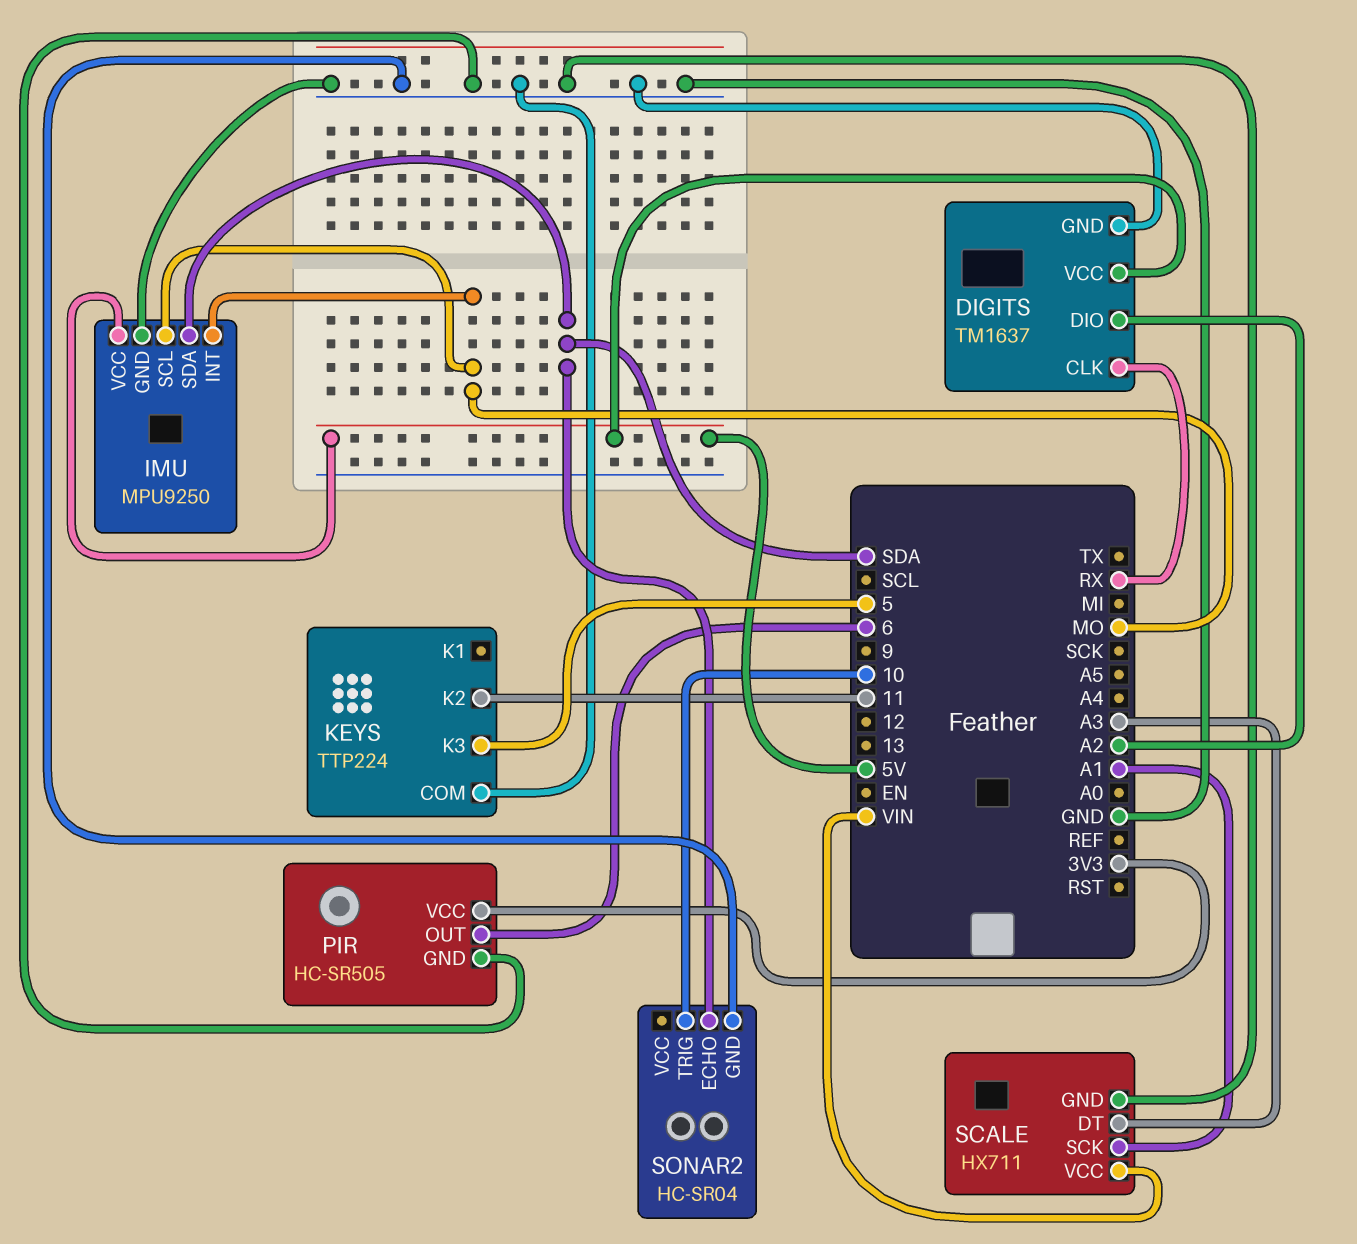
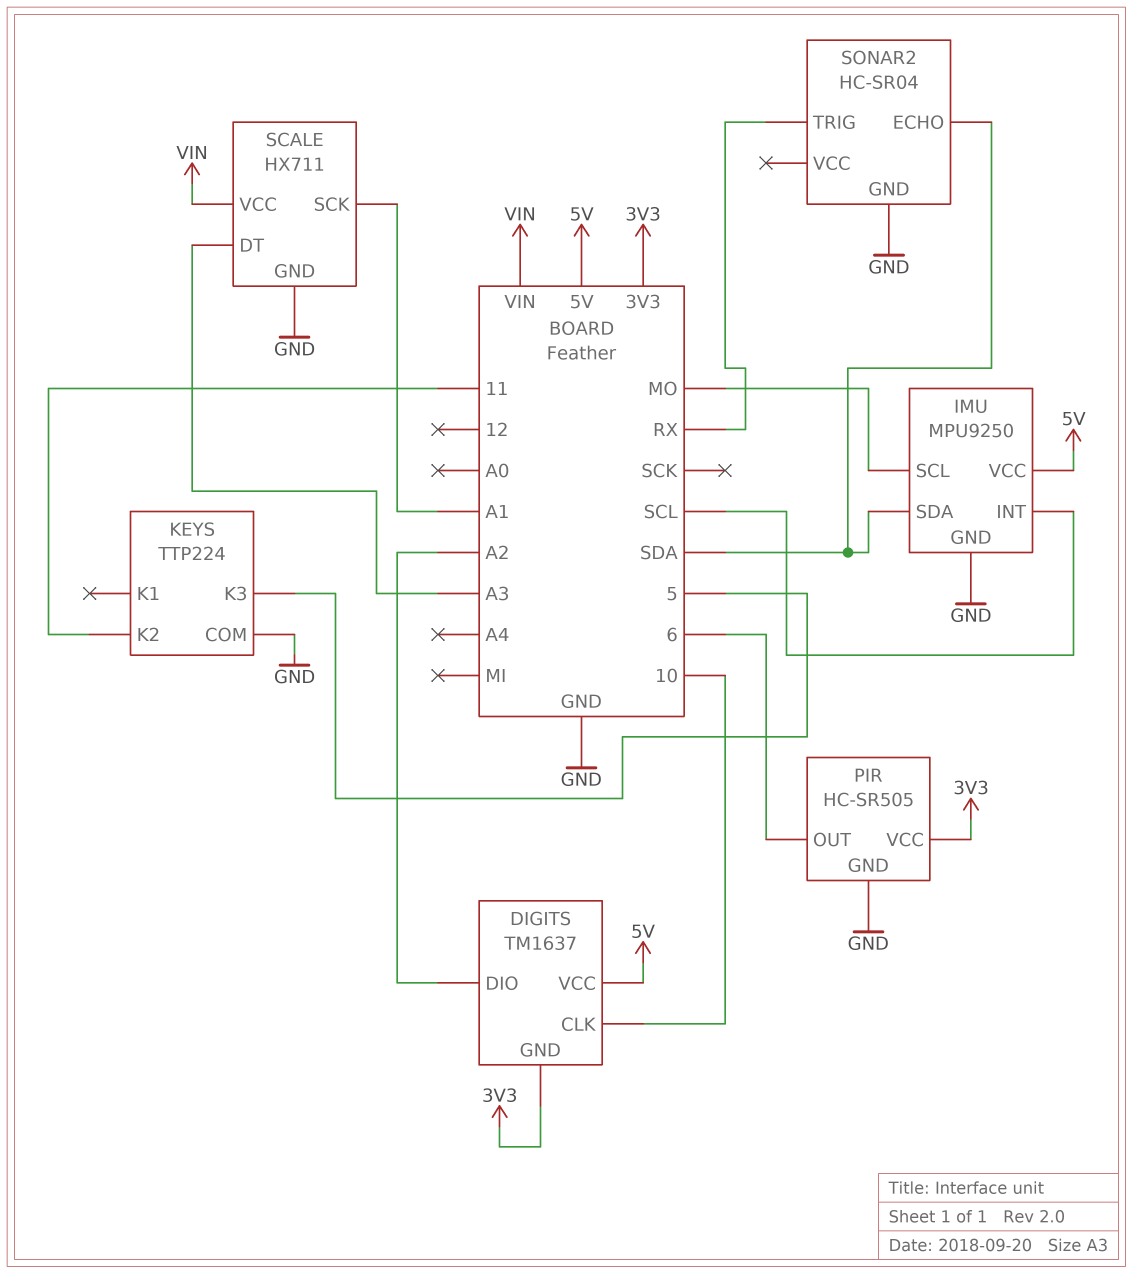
DIGITS pin CLK: RX -> 10
DIGITS pin GND: GND -> 3V3
IMU pin INT: MO -> SCL
SONAR2 pin TRIG: 10 -> RX

